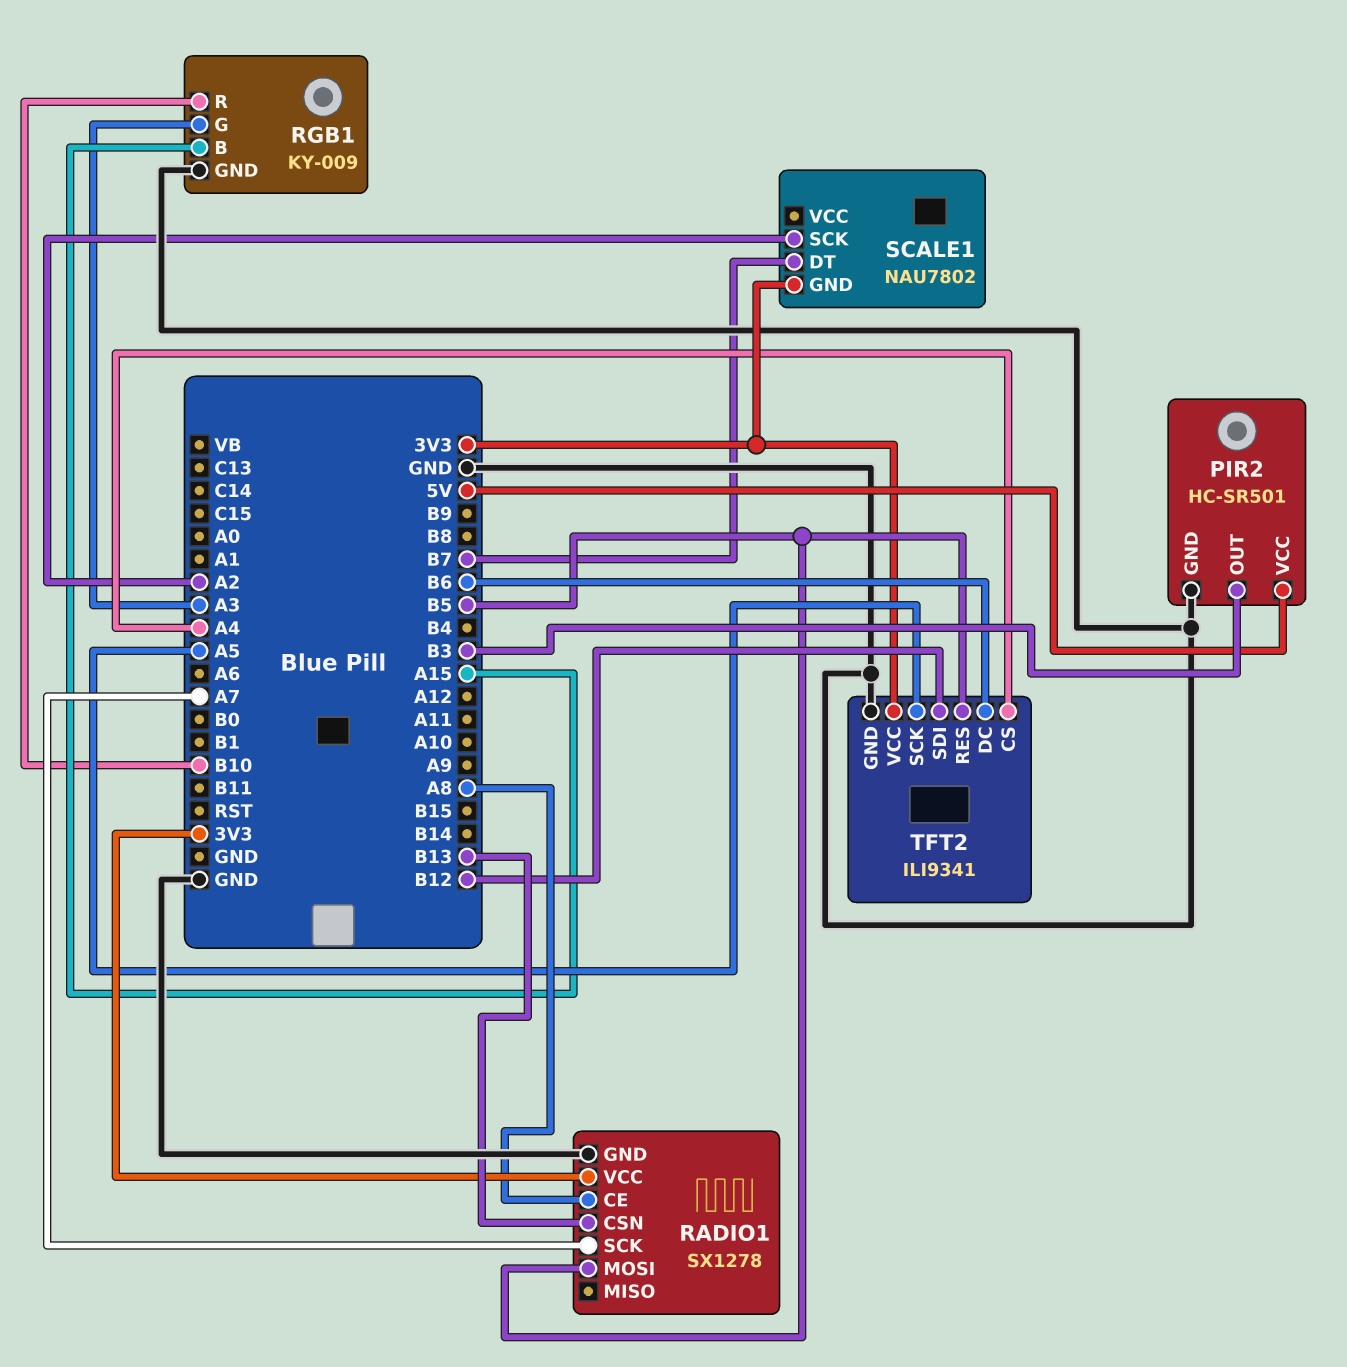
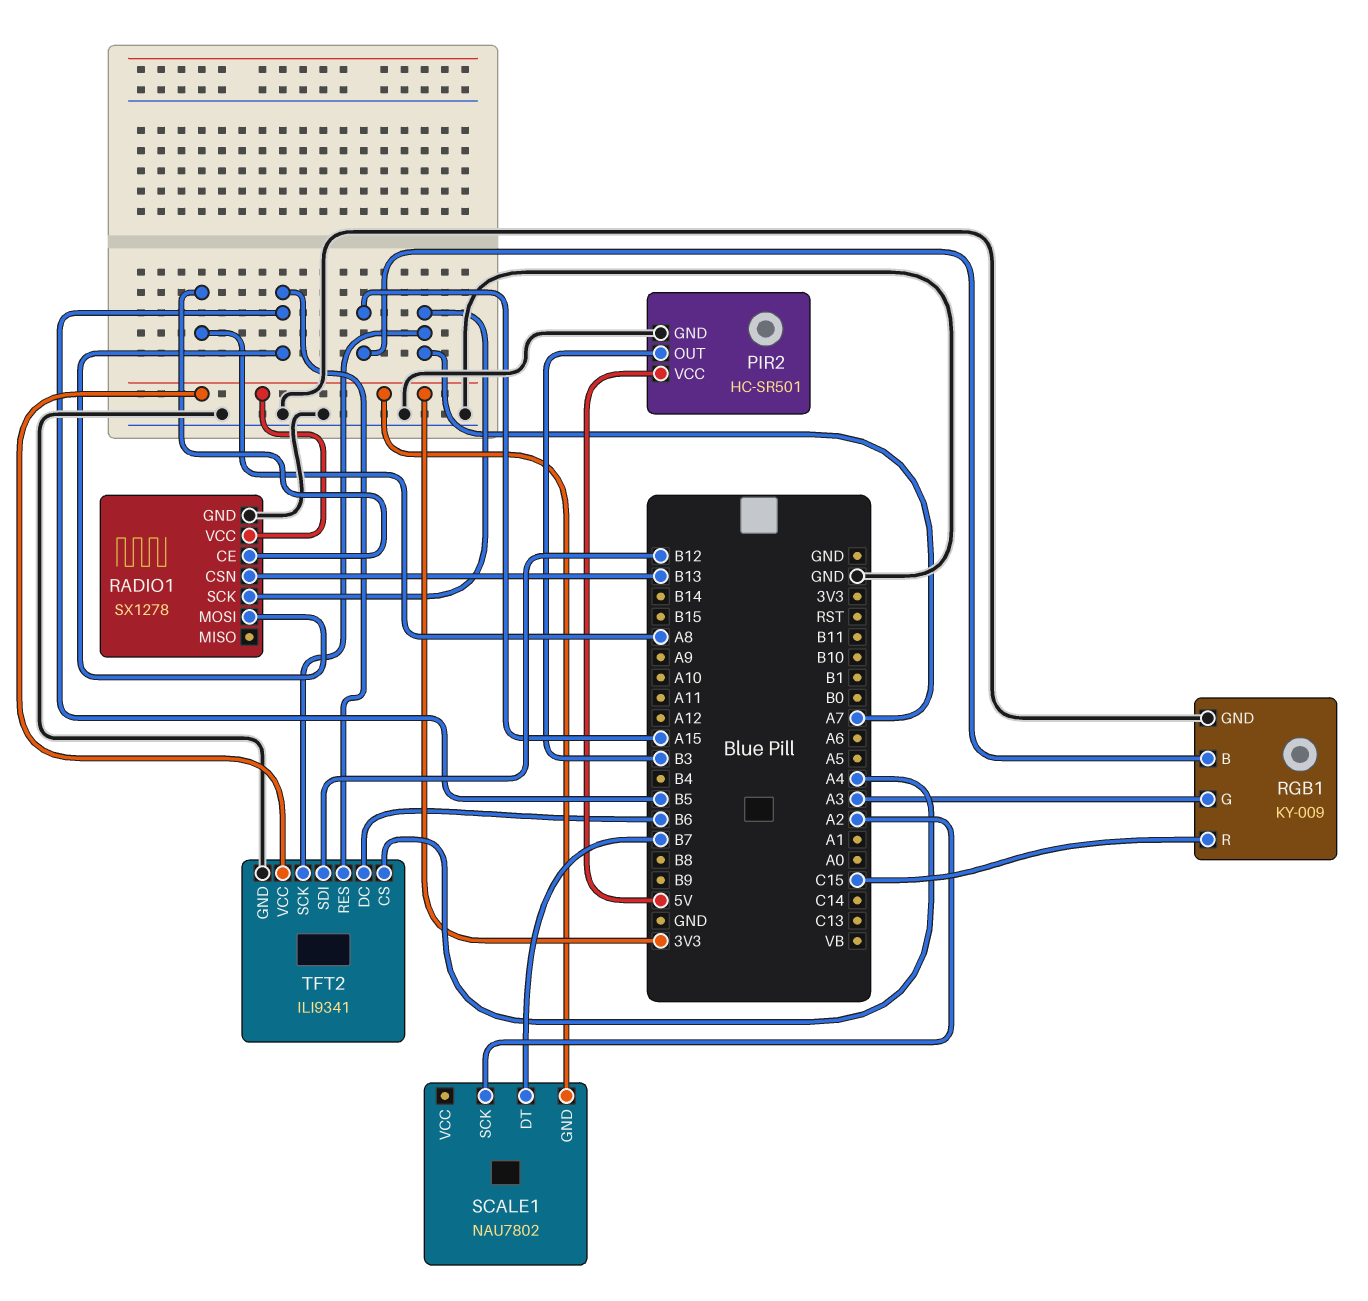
RGB1 pin R: B10 -> C15
TFT2 pin SCK: A5 -> A7

